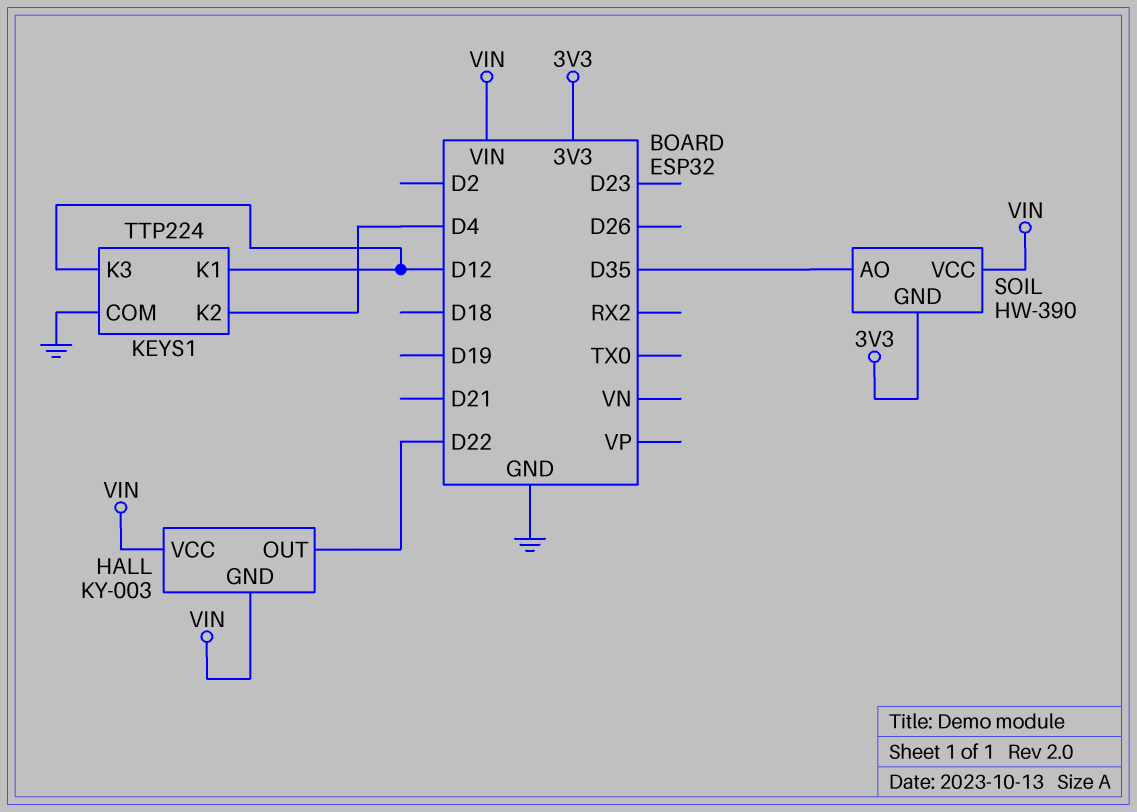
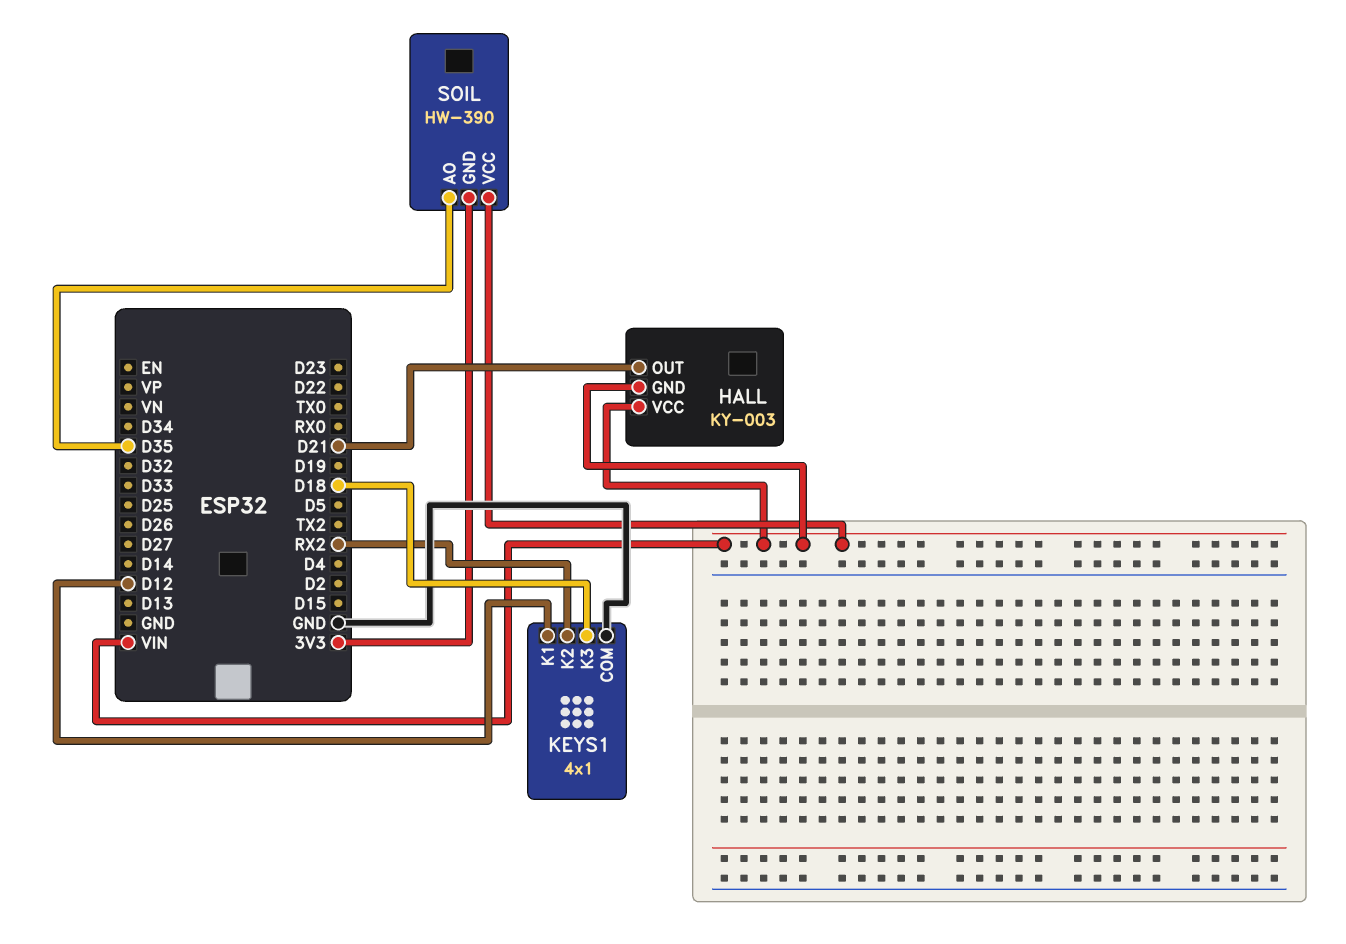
HALL pin OUT: D22 -> D21
KEYS1: TTP224 -> 4x1
KEYS1 pin K2: D4 -> RX2
KEYS1 pin K3: D12 -> D18

